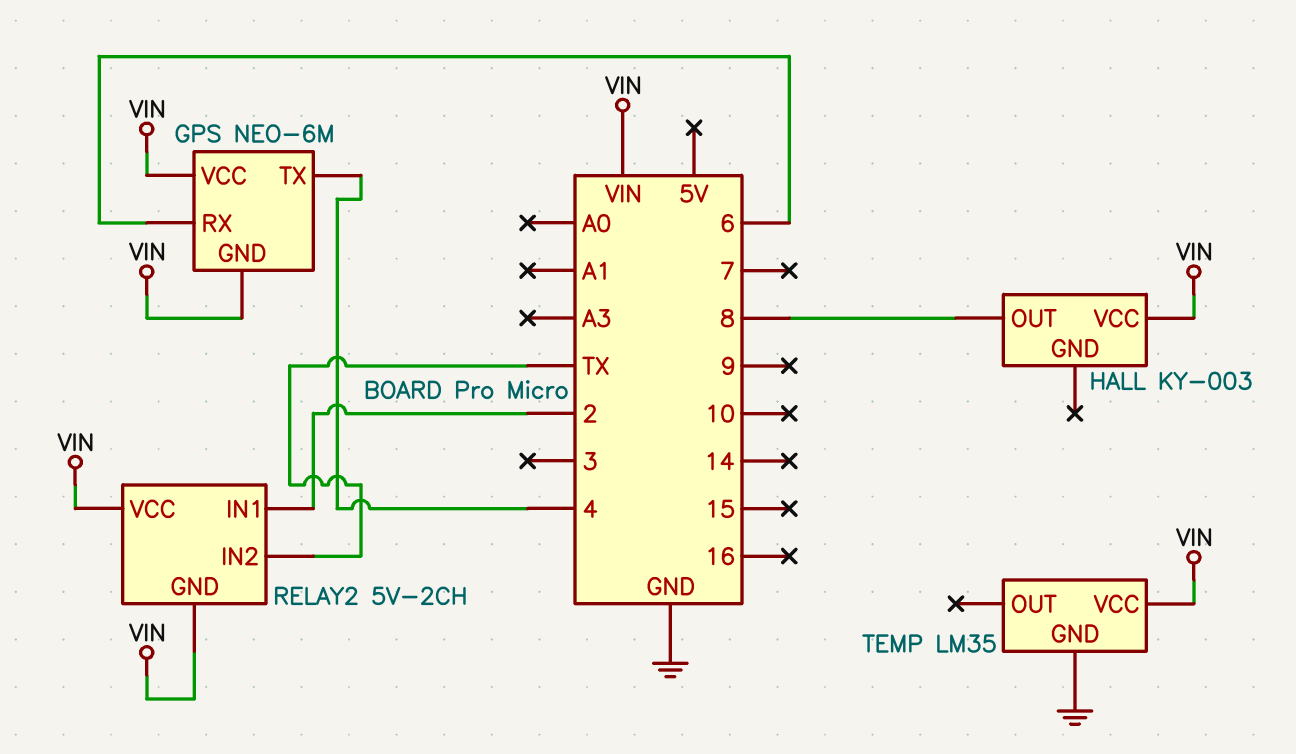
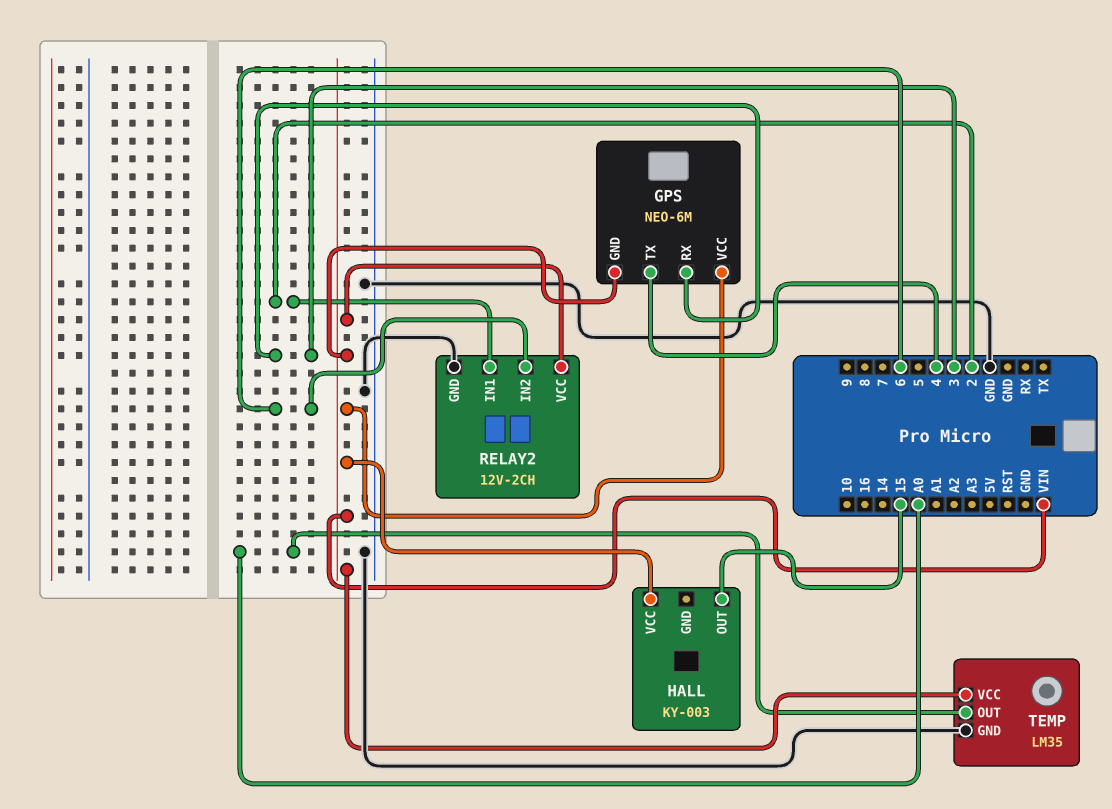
GPS pin RX: 6 -> 3
HALL pin OUT: 8 -> 15
RELAY2: 5V-2CH -> 12V-2CH
RELAY2 pin GND: VIN -> GND
RELAY2 pin IN2: TX -> 6
TEMP pin OUT: none -> A0

